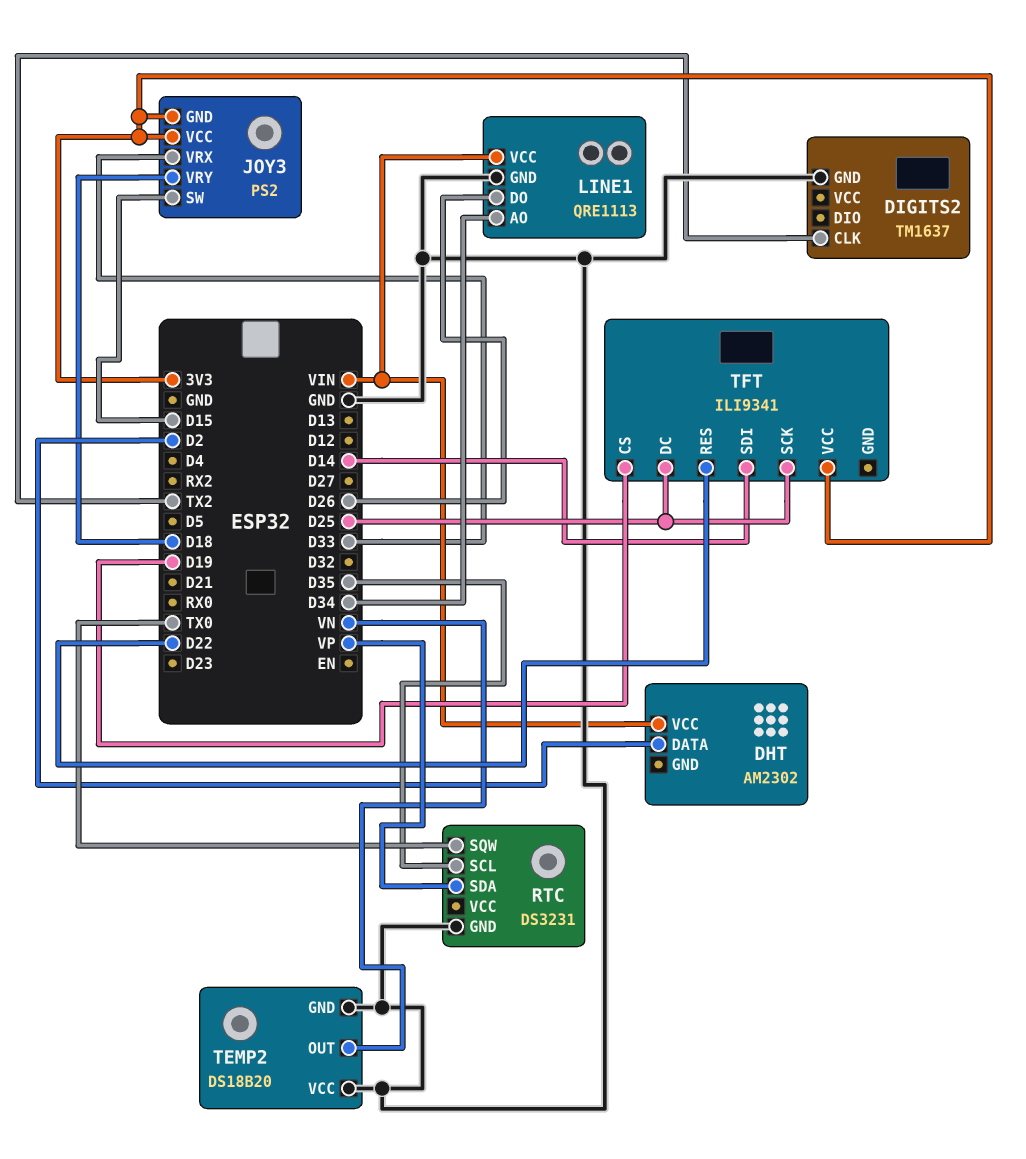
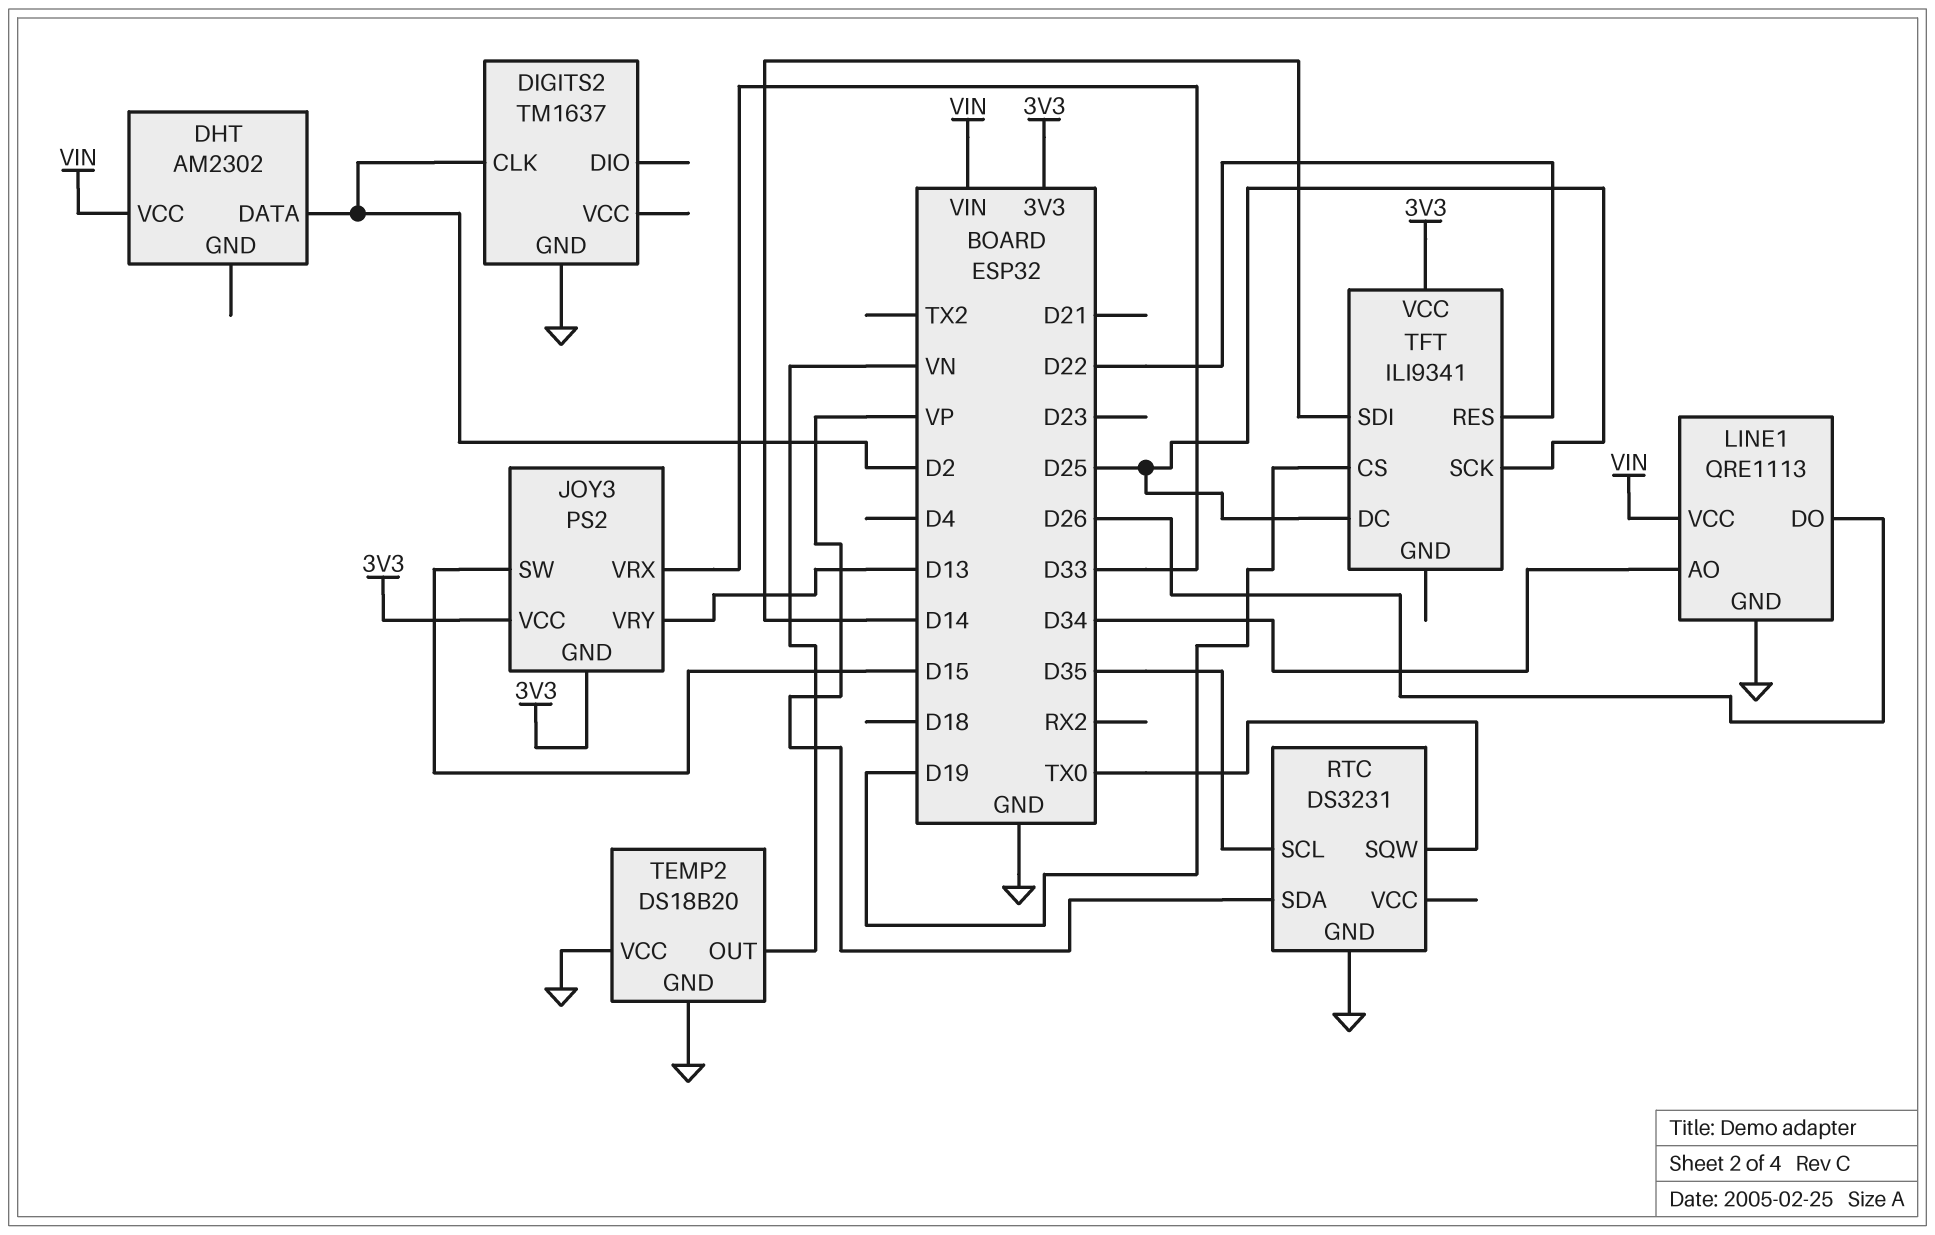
DIGITS2 pin CLK: TX2 -> D2
JOY3 pin VRY: D18 -> D13

